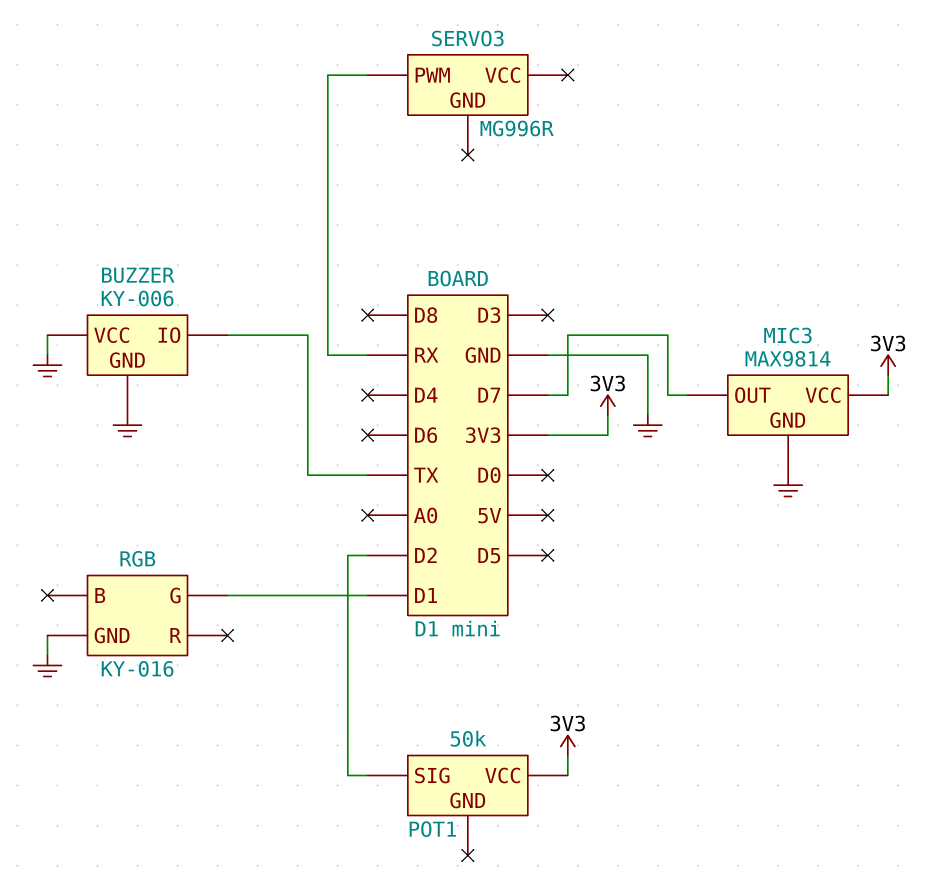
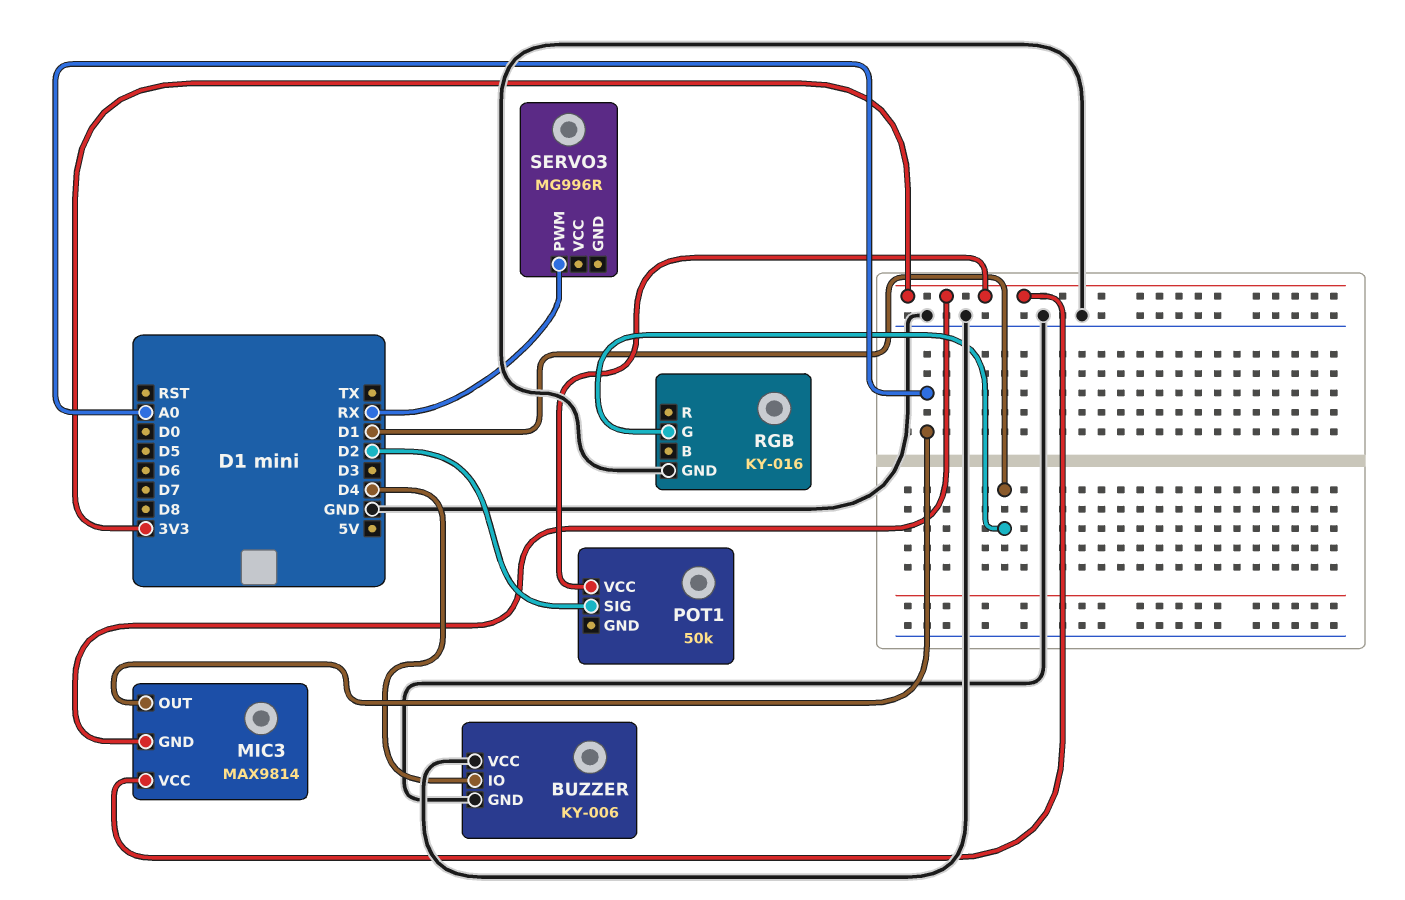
BUZZER pin IO: TX -> D4
MIC3 pin GND: GND -> 3V3
MIC3 pin OUT: D7 -> A0

